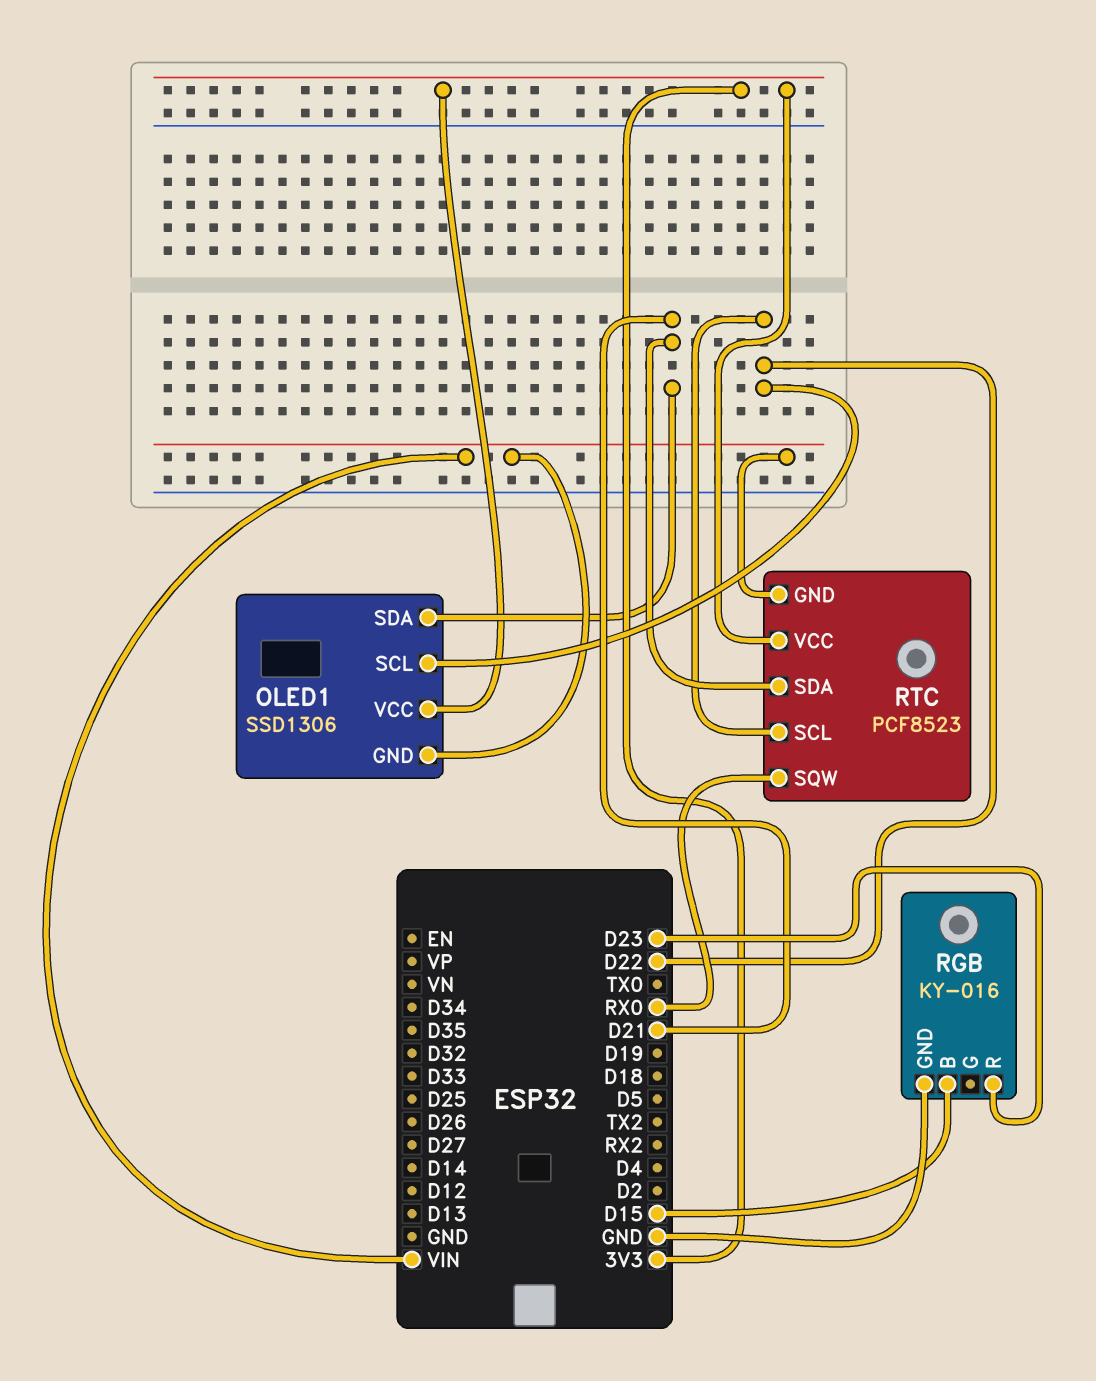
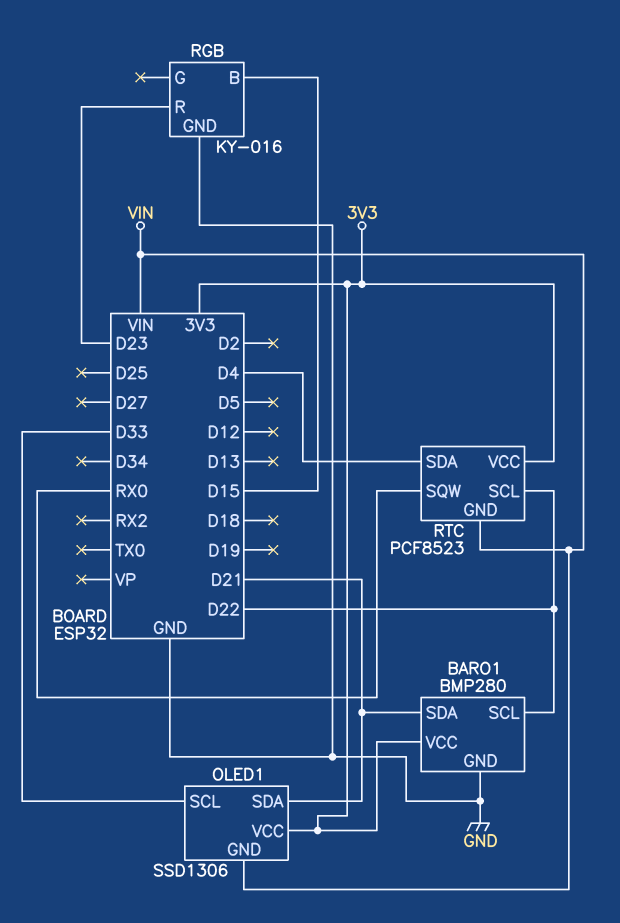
BARO1: none -> BMP280
BARO1 pin GND: none -> GND
BARO1 pin SCL: none -> D22
BARO1 pin SDA: none -> D21
BARO1 pin VCC: none -> 3V3
OLED1 pin SCL: D22 -> D33
RTC pin SDA: D21 -> D4

